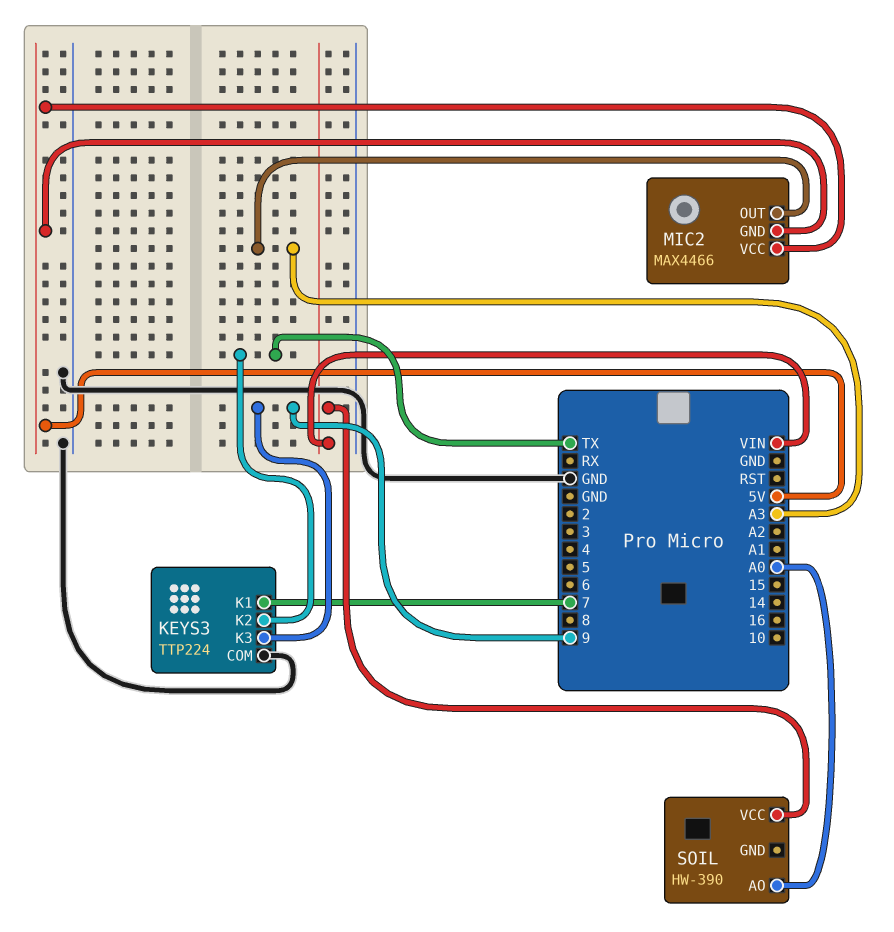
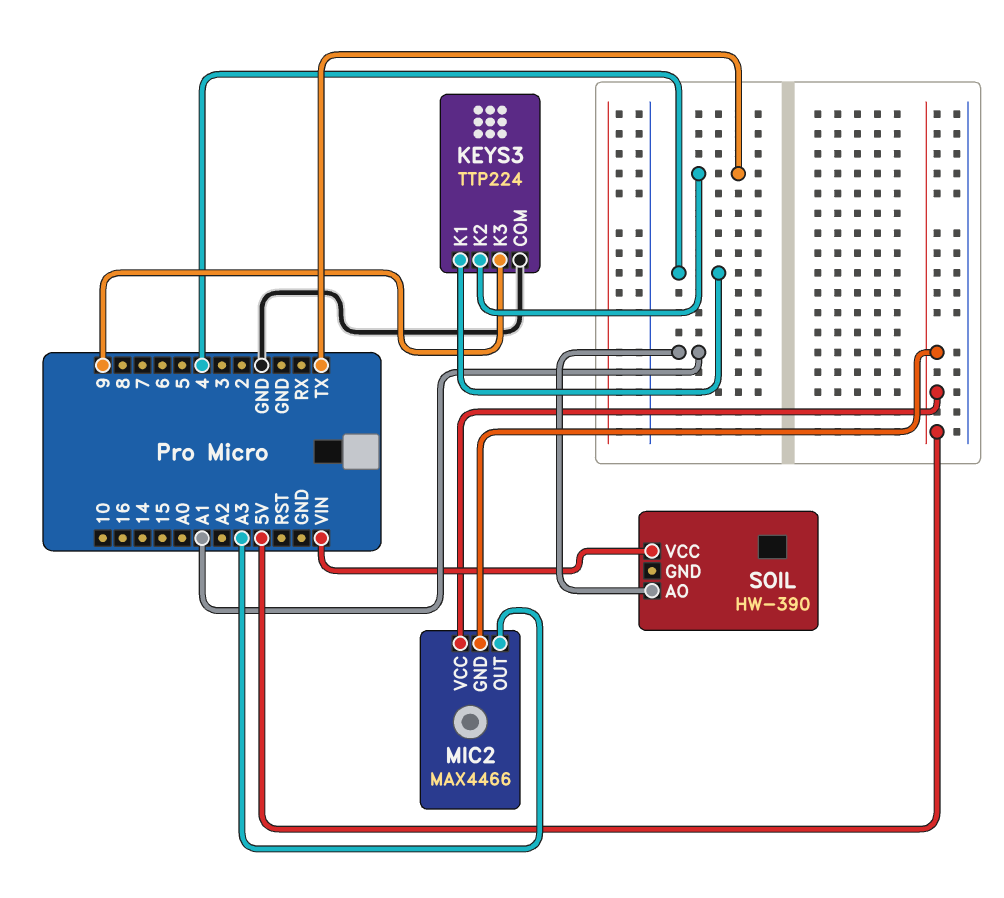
KEYS3 pin K1: 7 -> 4
SOIL pin AO: A0 -> A1

